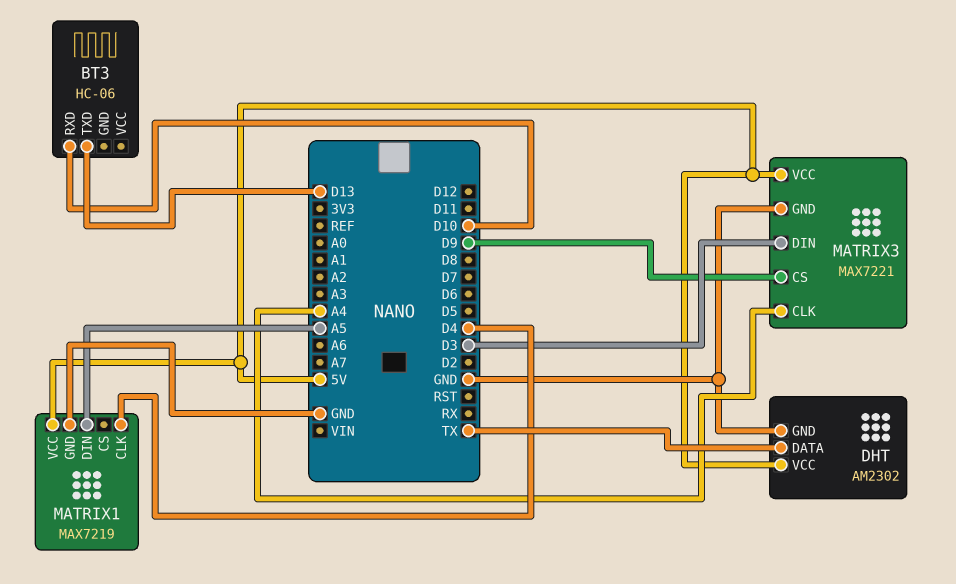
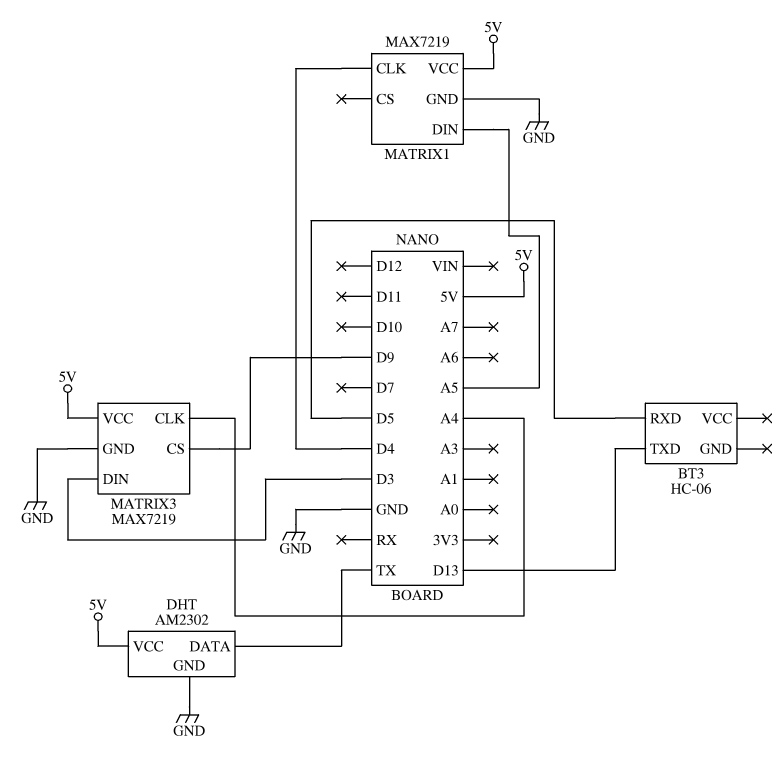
BT3 pin RXD: D10 -> D5
MATRIX3: MAX7221 -> MAX7219

